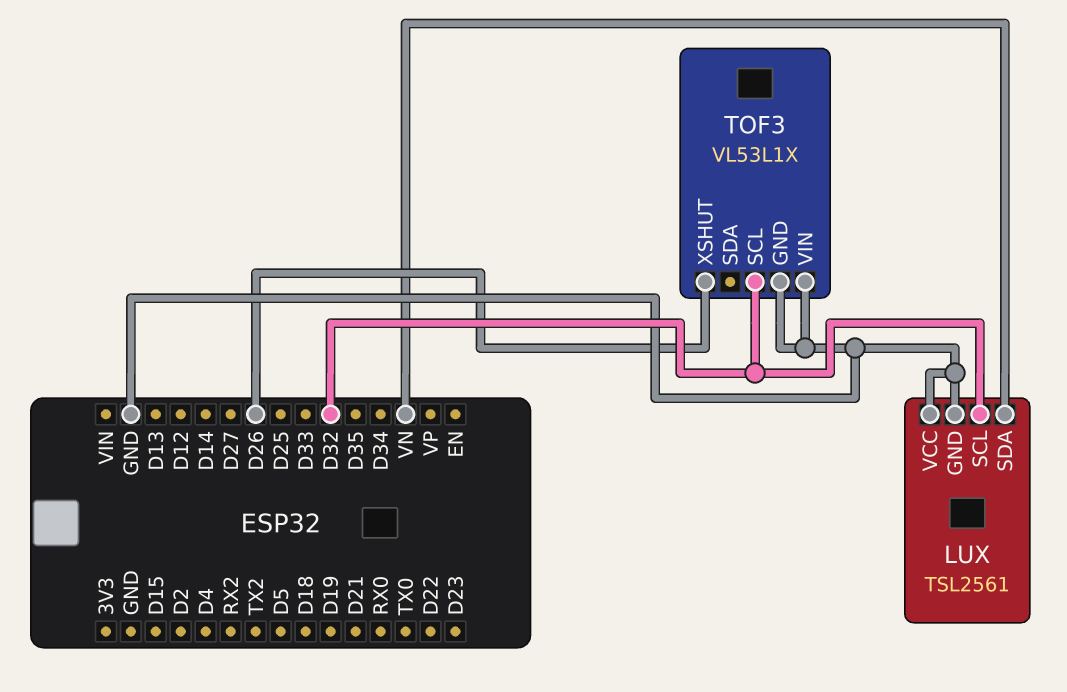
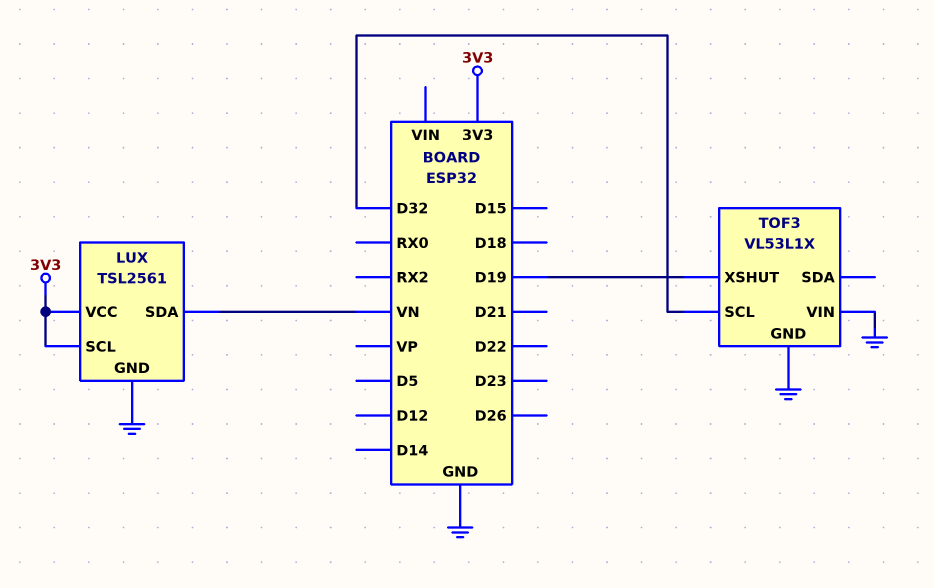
LUX pin SCL: D32 -> 3V3
LUX pin VCC: GND -> 3V3
TOF3 pin XSHUT: D26 -> D19

